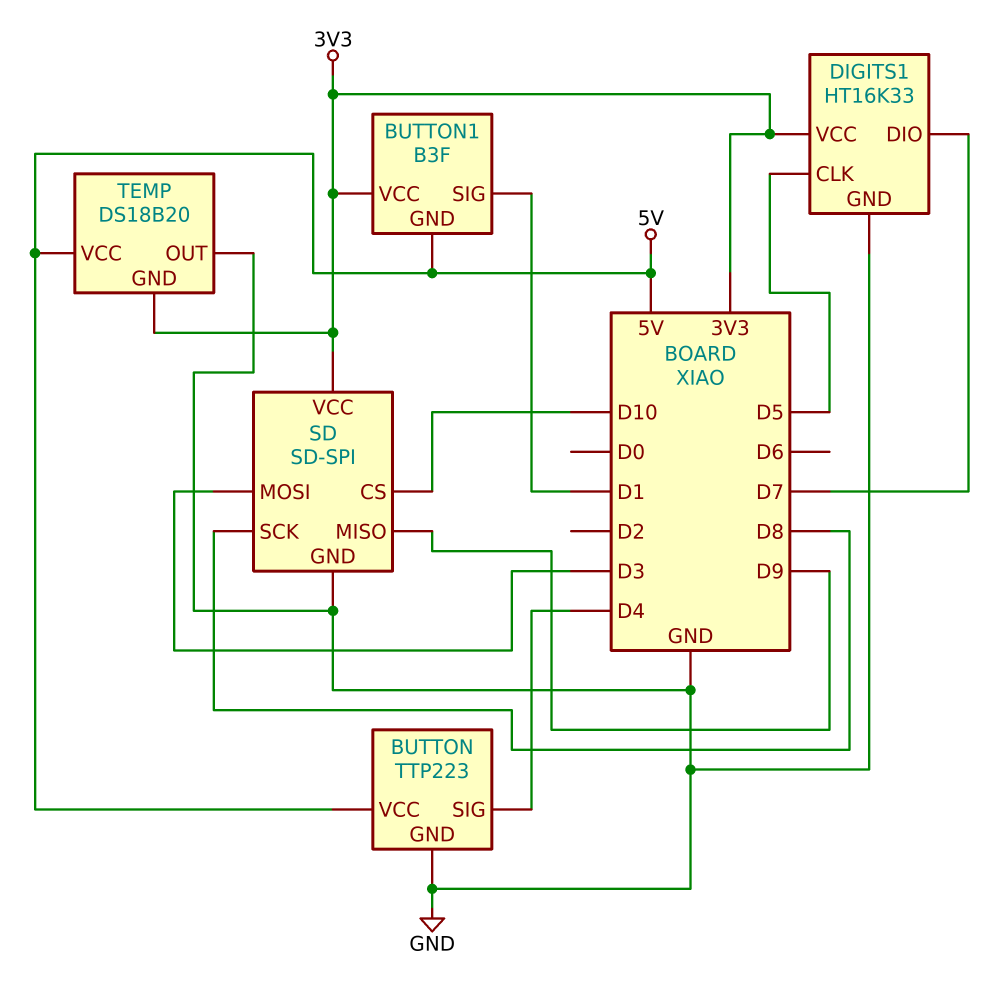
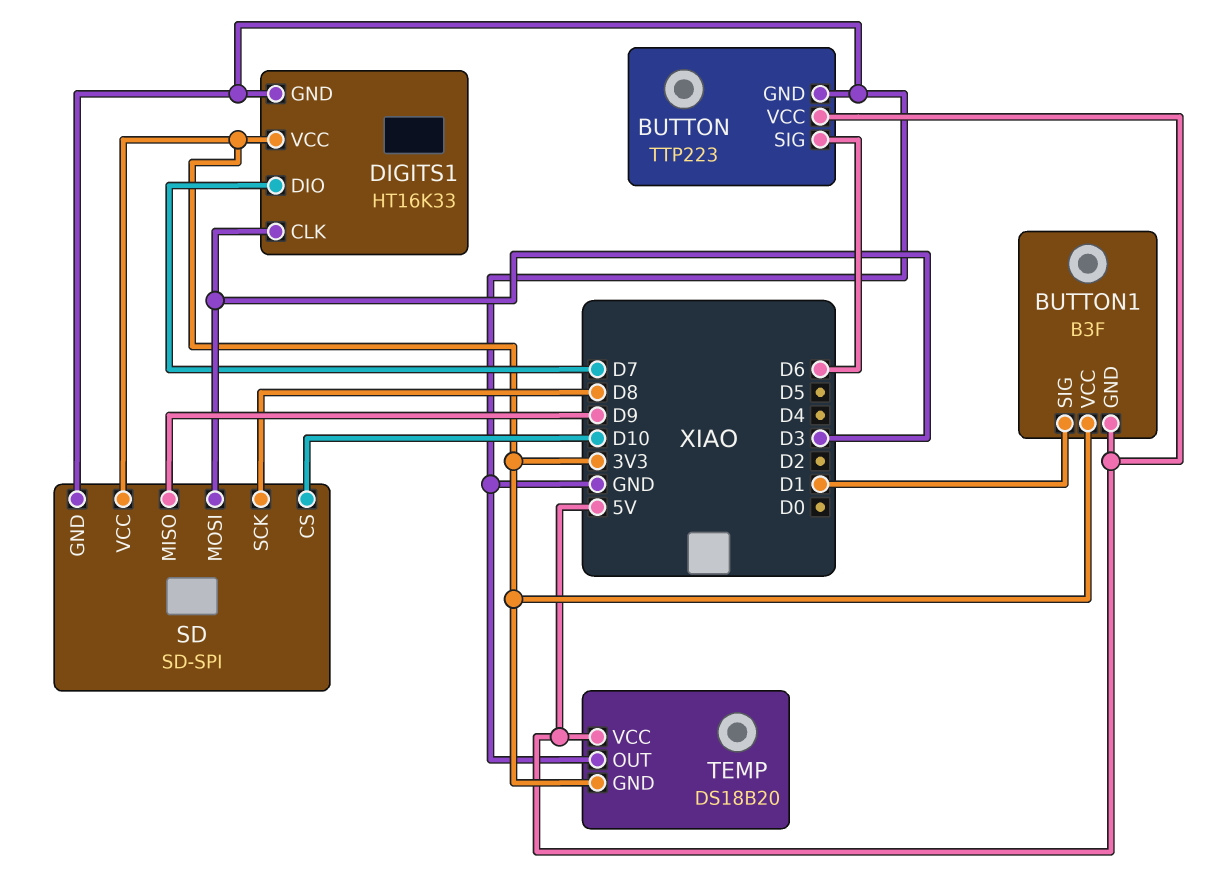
BUTTON pin SIG: D4 -> D6
DIGITS1 pin CLK: D5 -> D3

